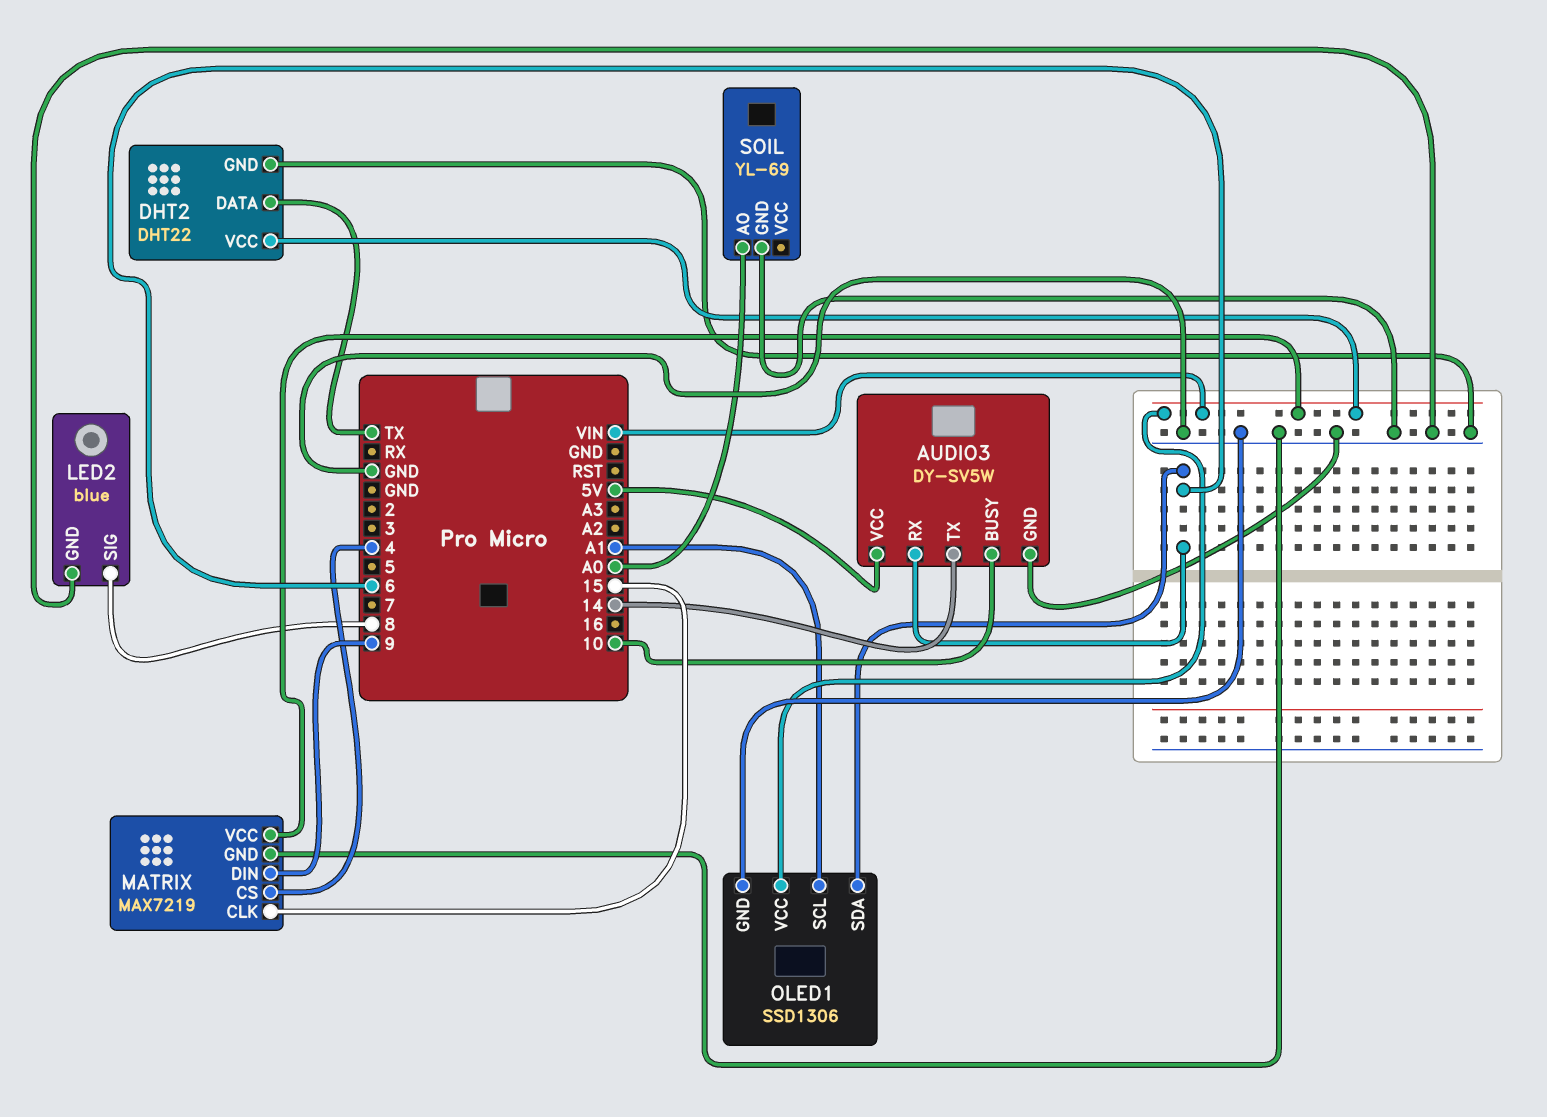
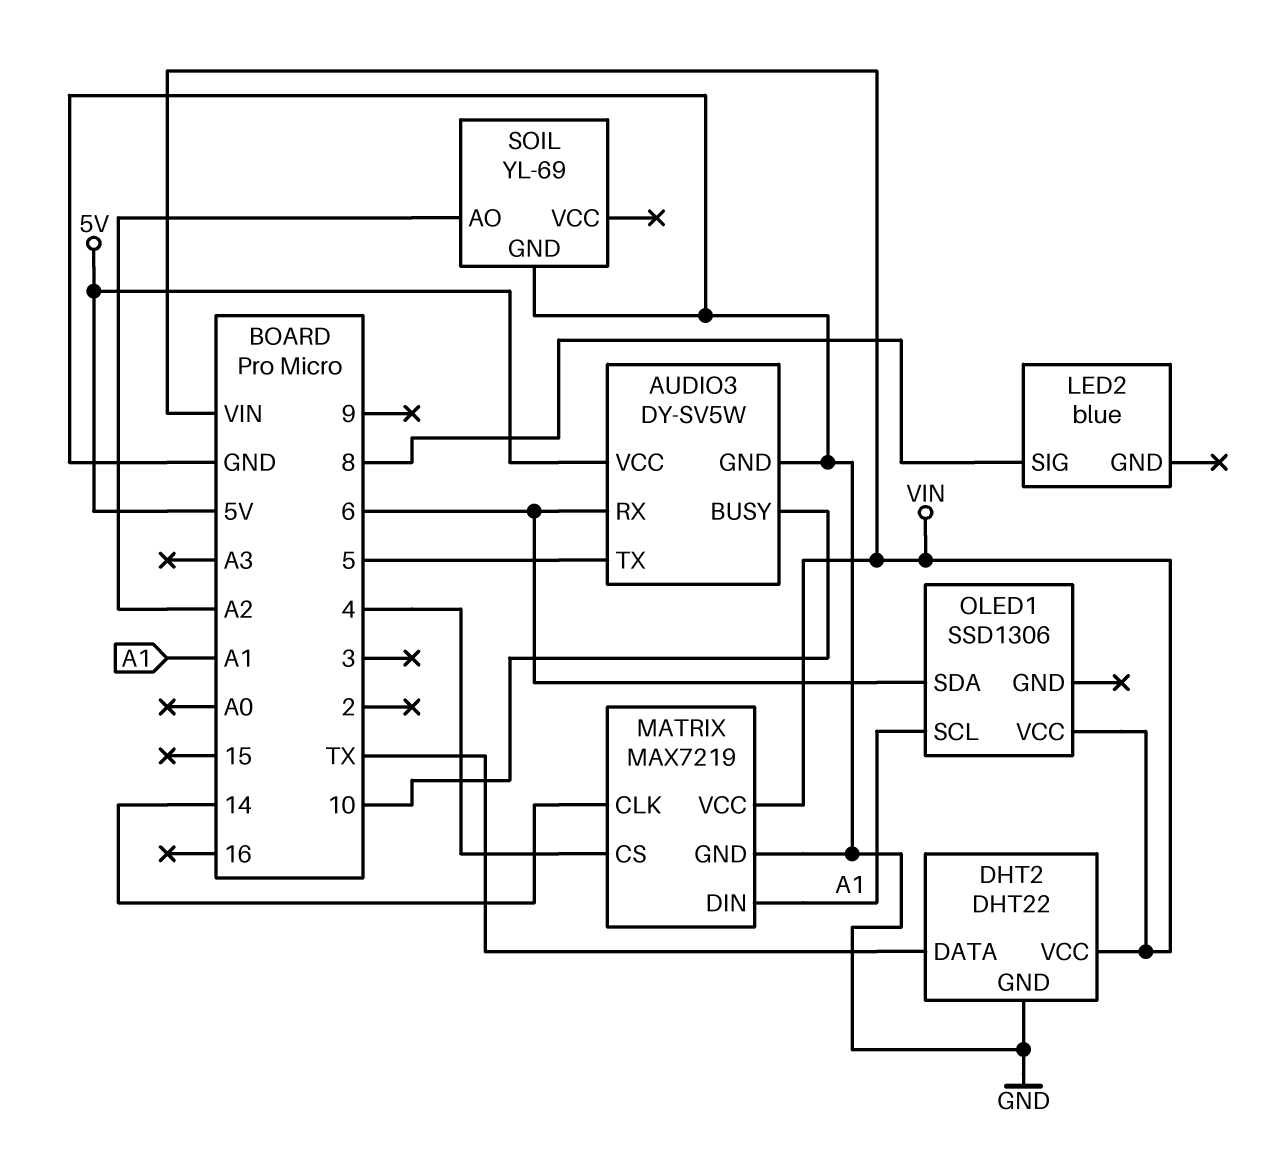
AUDIO3 pin TX: 14 -> 5
LED2 pin GND: GND -> none
MATRIX pin CLK: 15 -> 14
MATRIX pin DIN: 9 -> A1
OLED1 pin GND: GND -> none
SOIL pin AO: A0 -> A2

